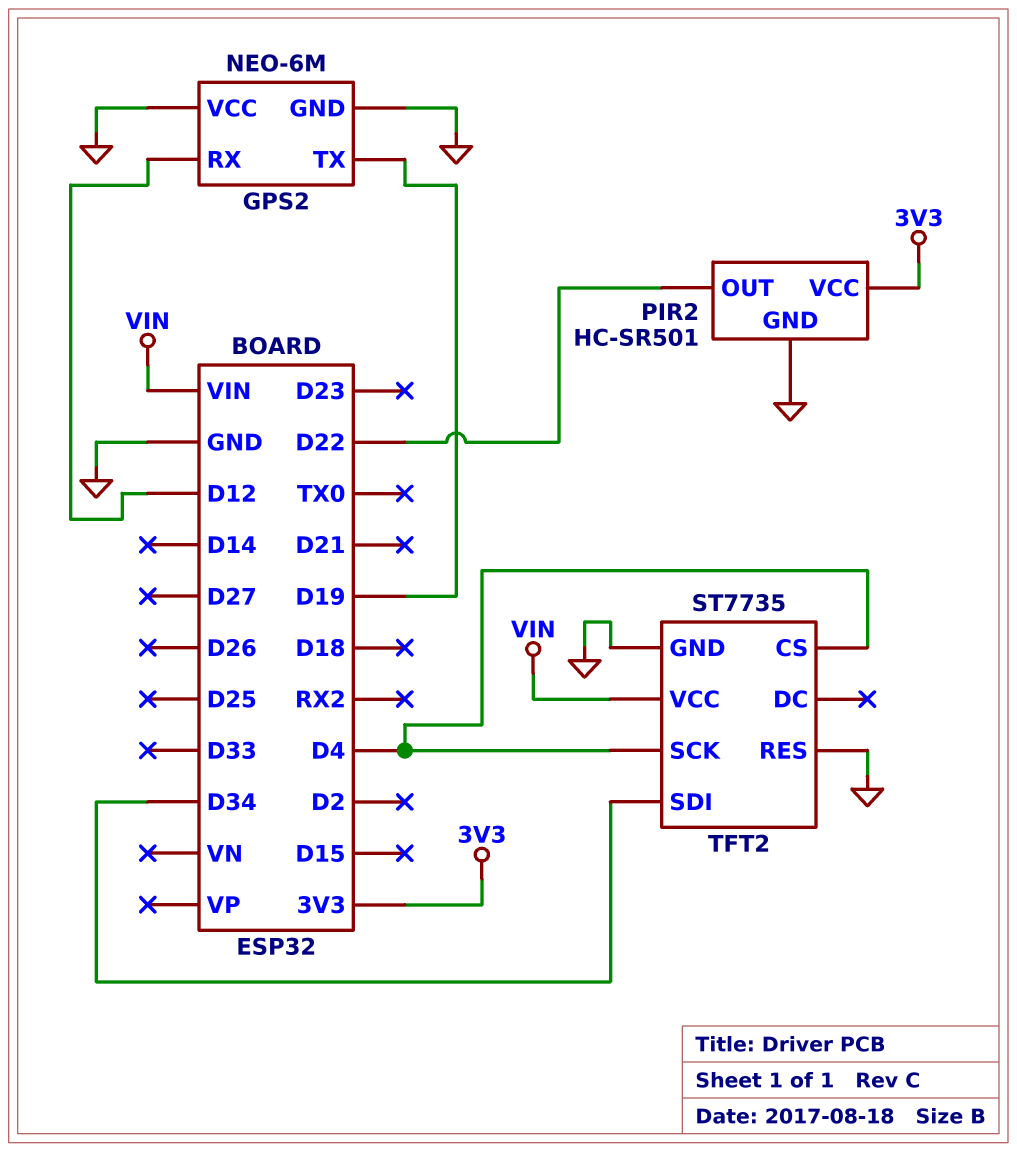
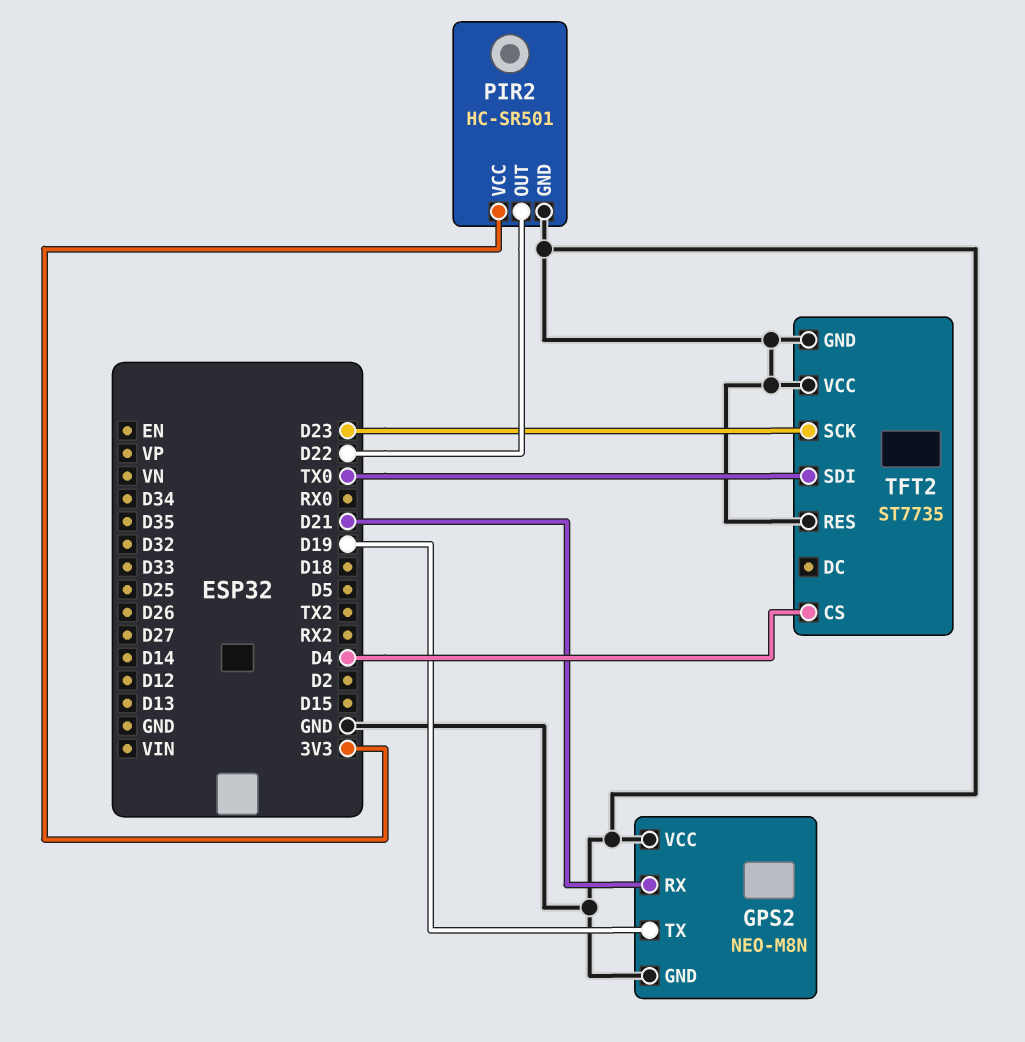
GPS2: NEO-6M -> NEO-M8N
GPS2 pin RX: D12 -> D21
TFT2 pin SCK: D4 -> D23
TFT2 pin SDI: D34 -> TX0
TFT2 pin VCC: VIN -> GND

